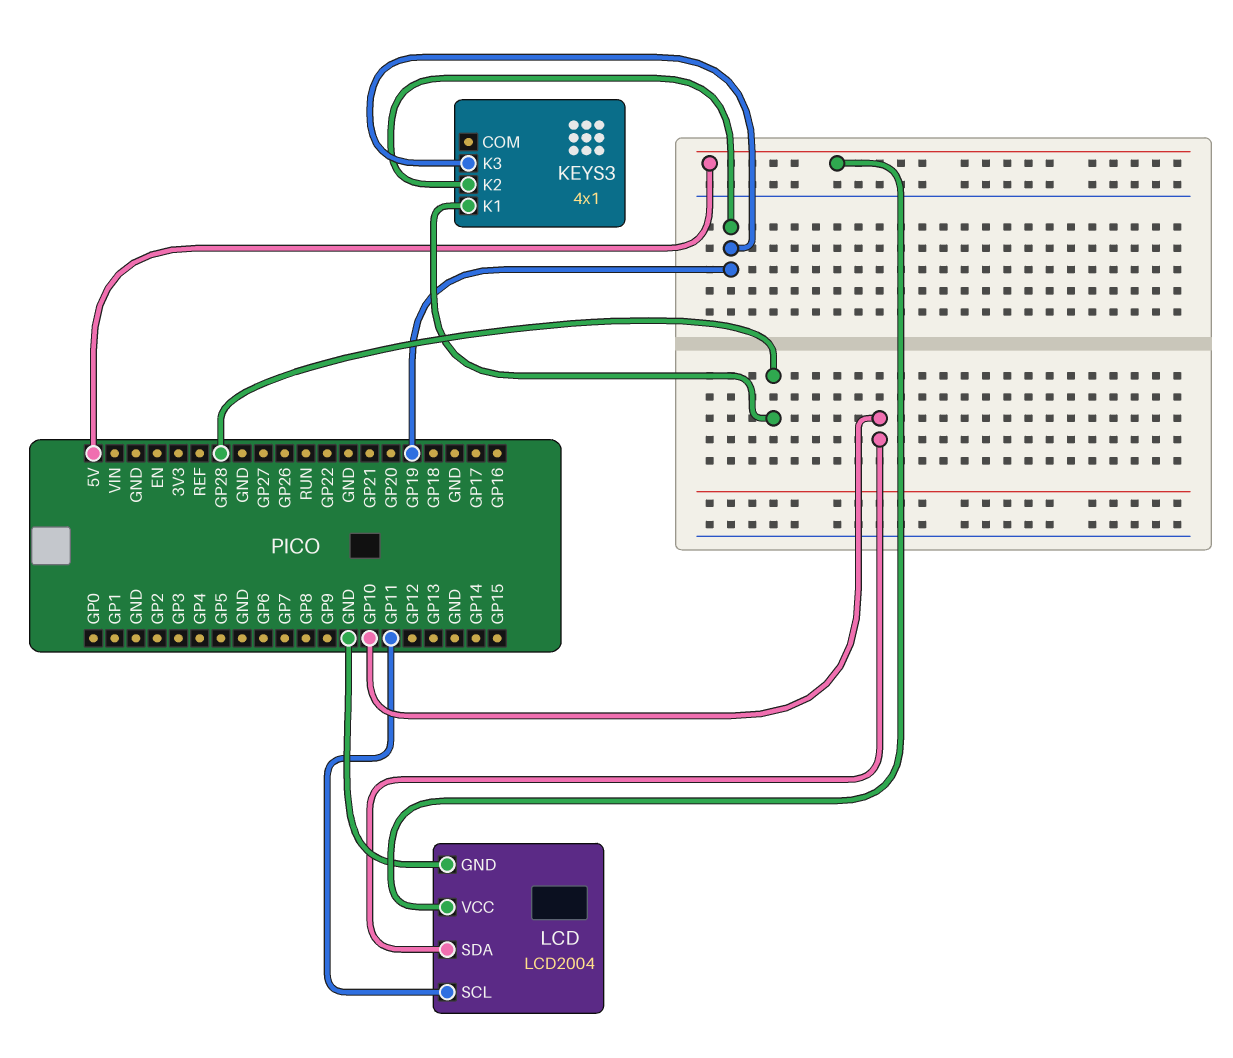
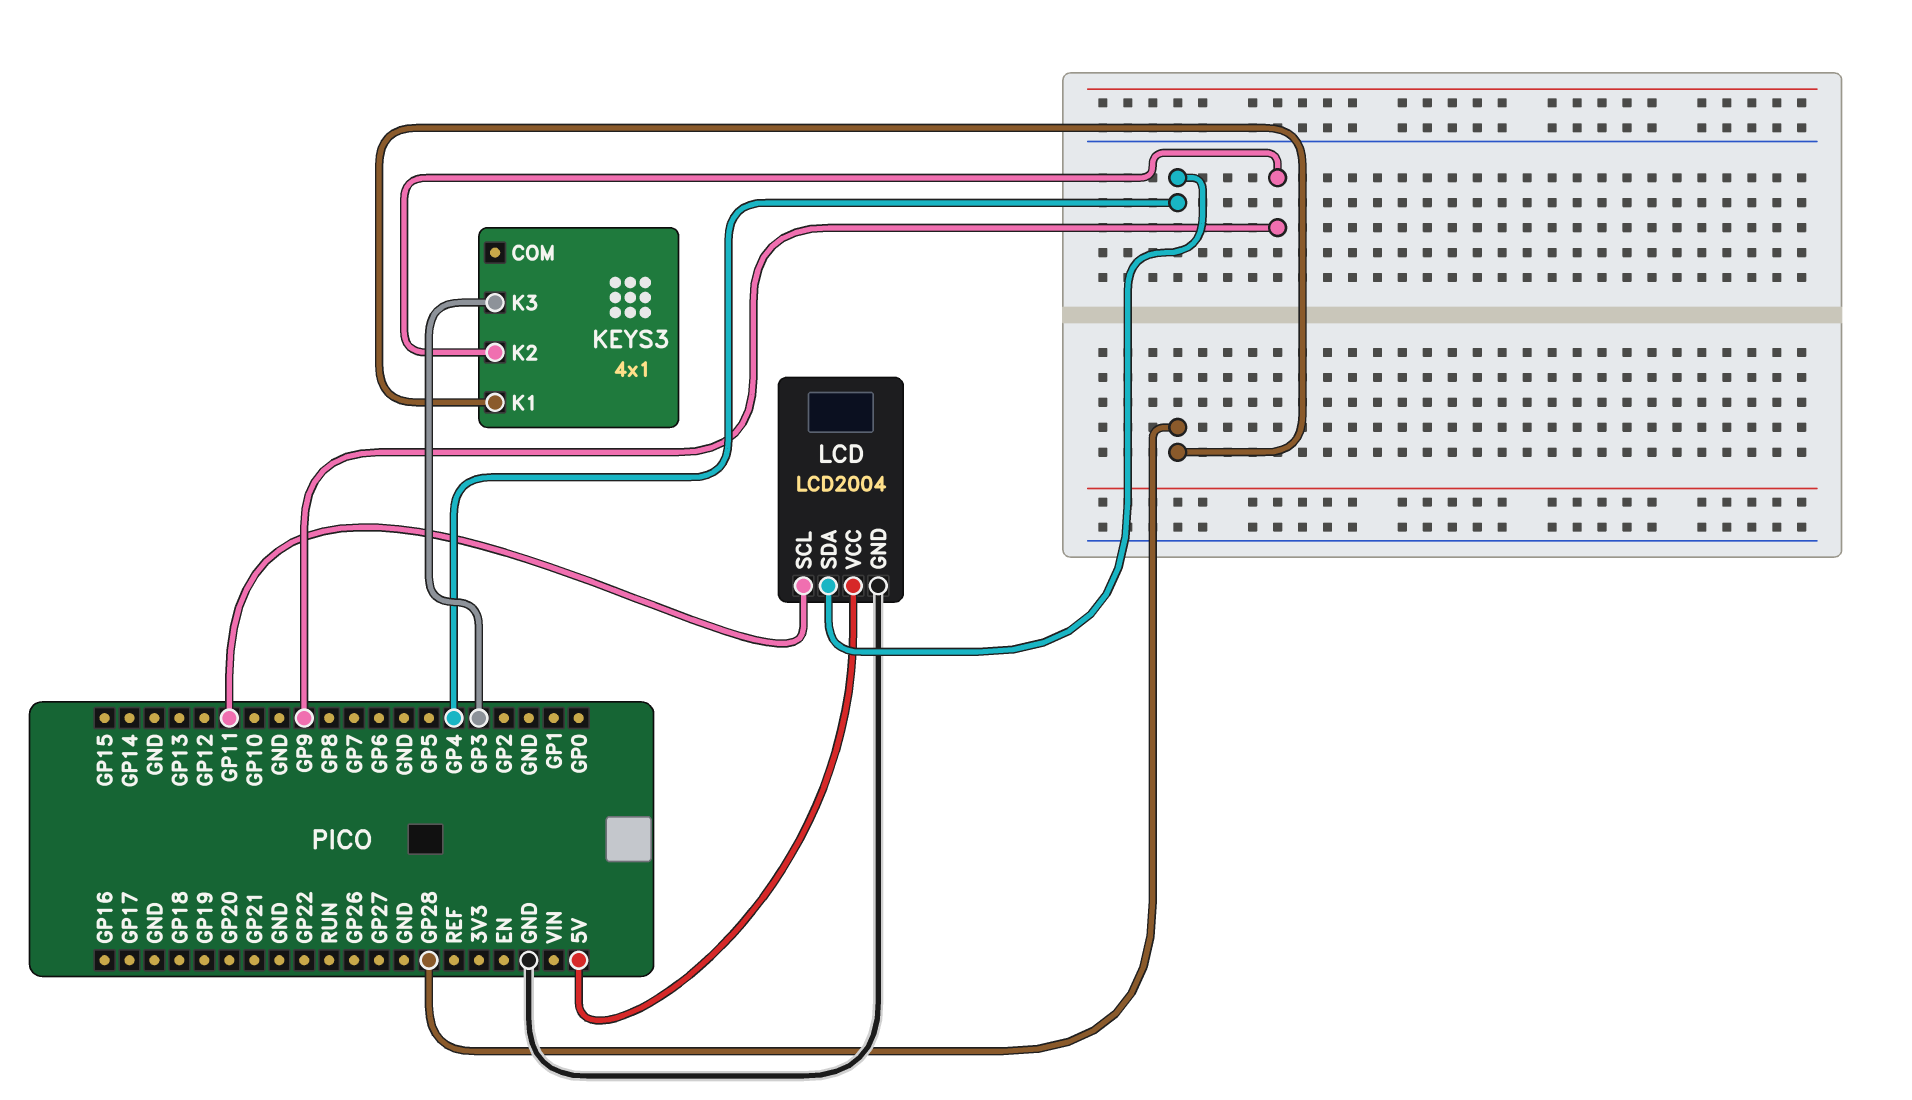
KEYS3 pin K2: GP19 -> GP9
KEYS3 pin K3: GP19 -> GP3
LCD pin SDA: GP10 -> GP4

